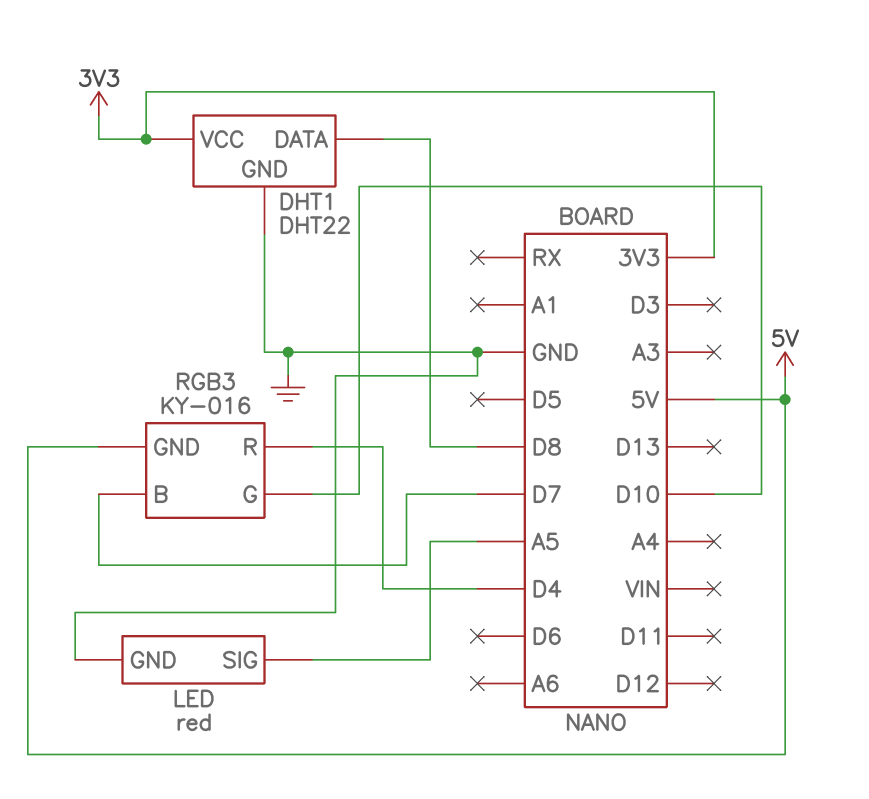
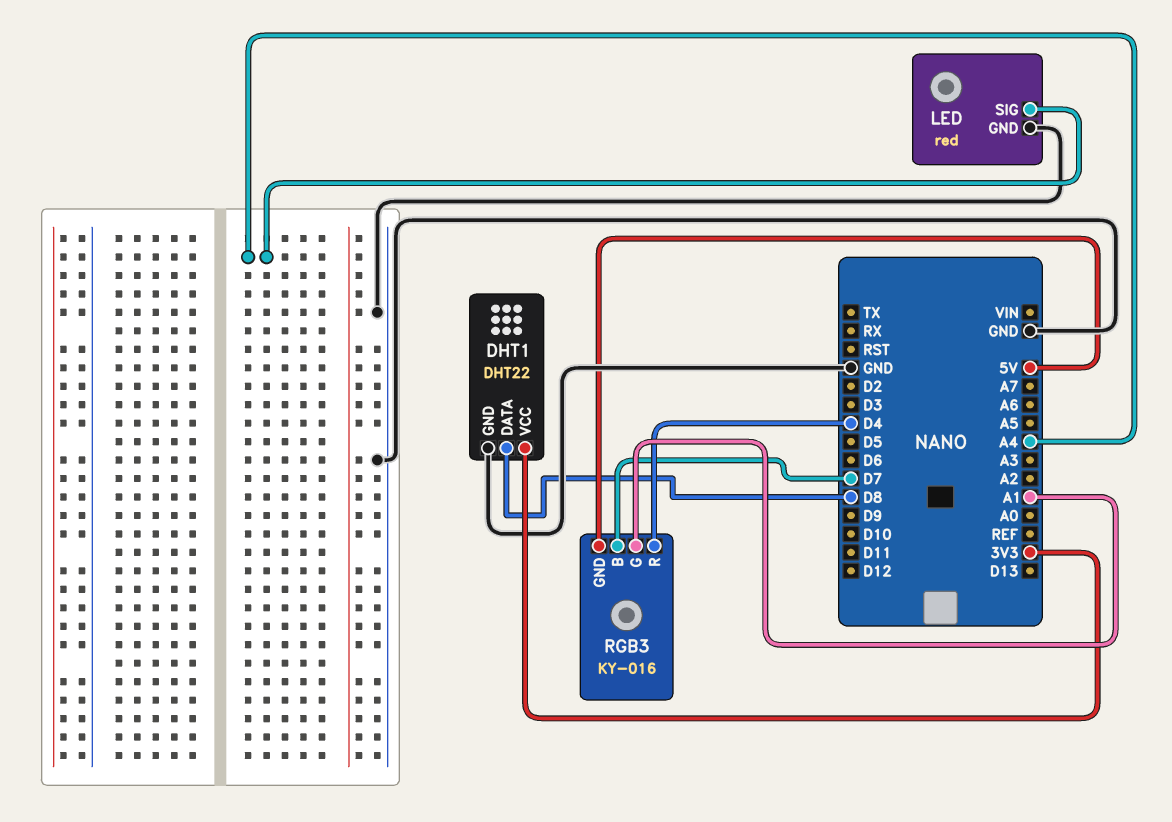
LED pin SIG: A5 -> A4
RGB3 pin G: D10 -> A1

